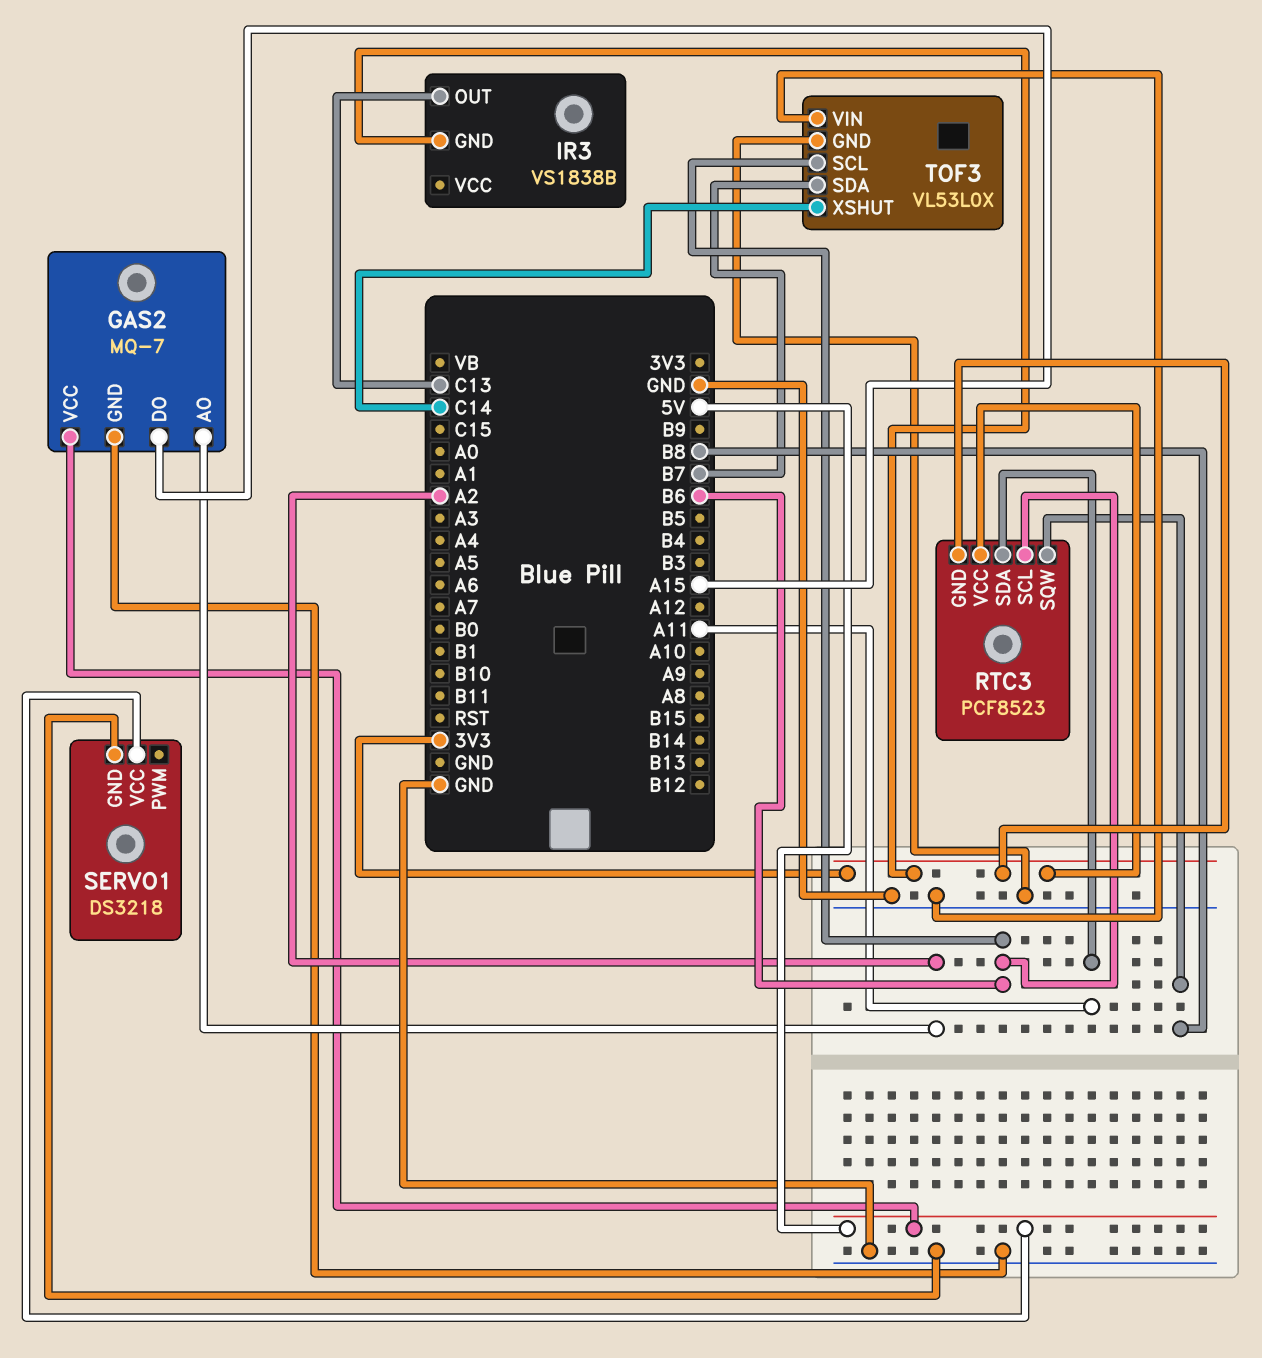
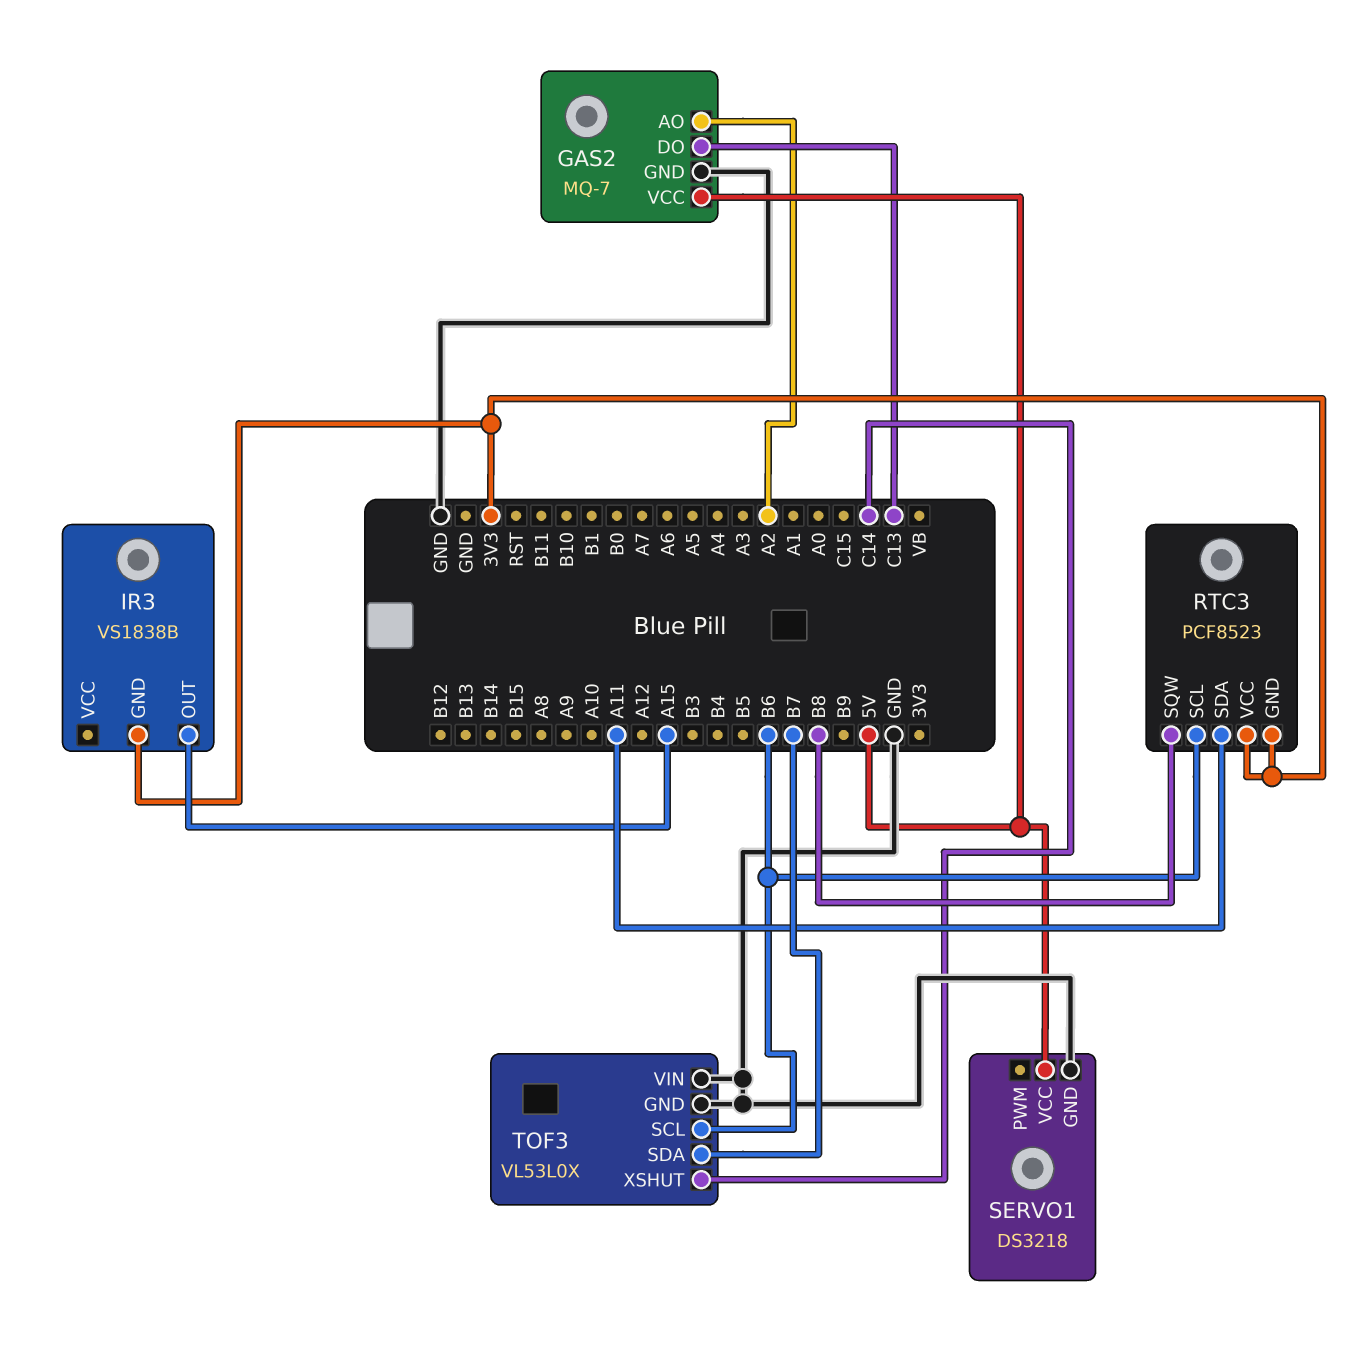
GAS2 pin DO: A15 -> C13
IR3 pin OUT: C13 -> A15

